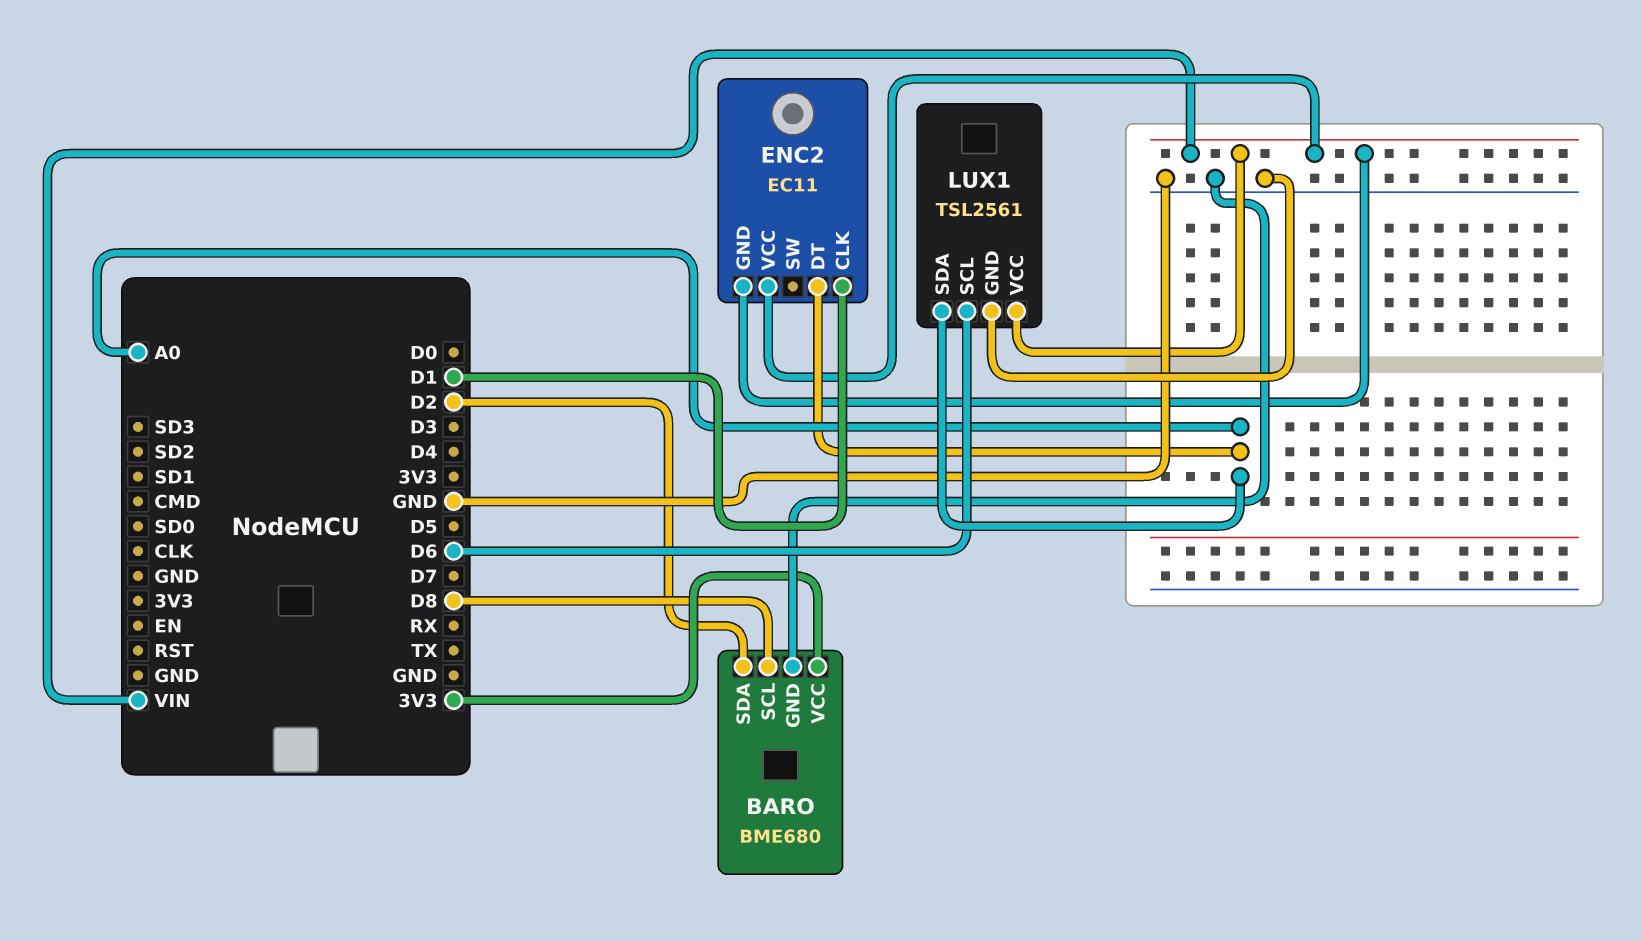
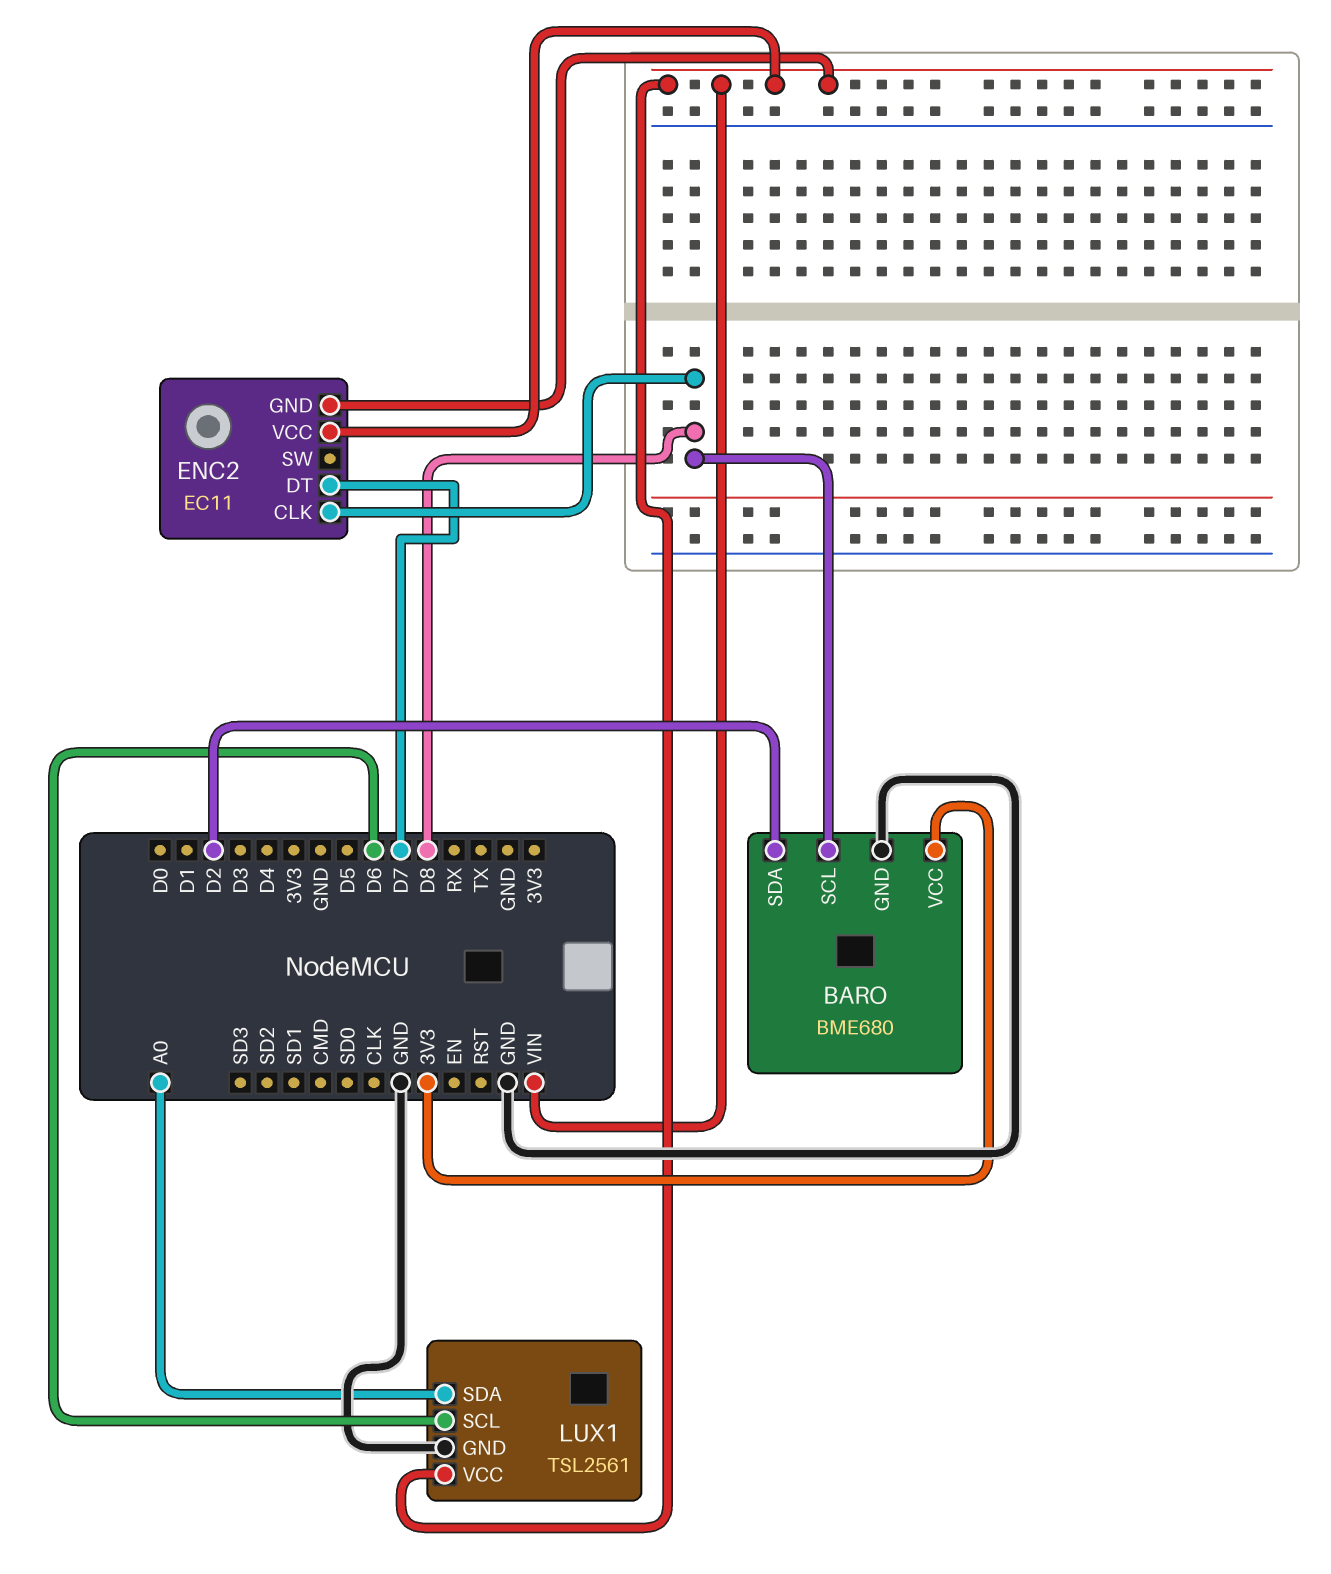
ENC2 pin CLK: D1 -> D8
ENC2 pin DT: A0 -> D7

